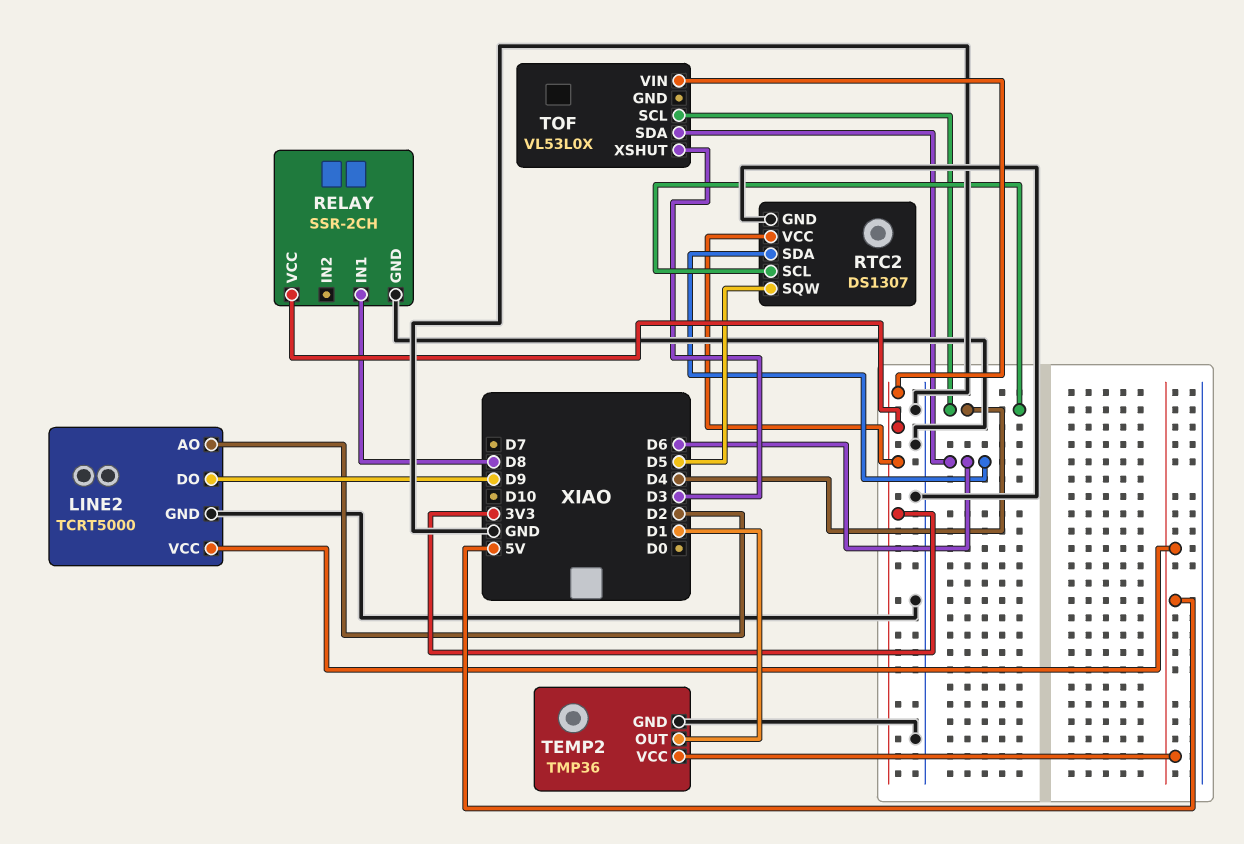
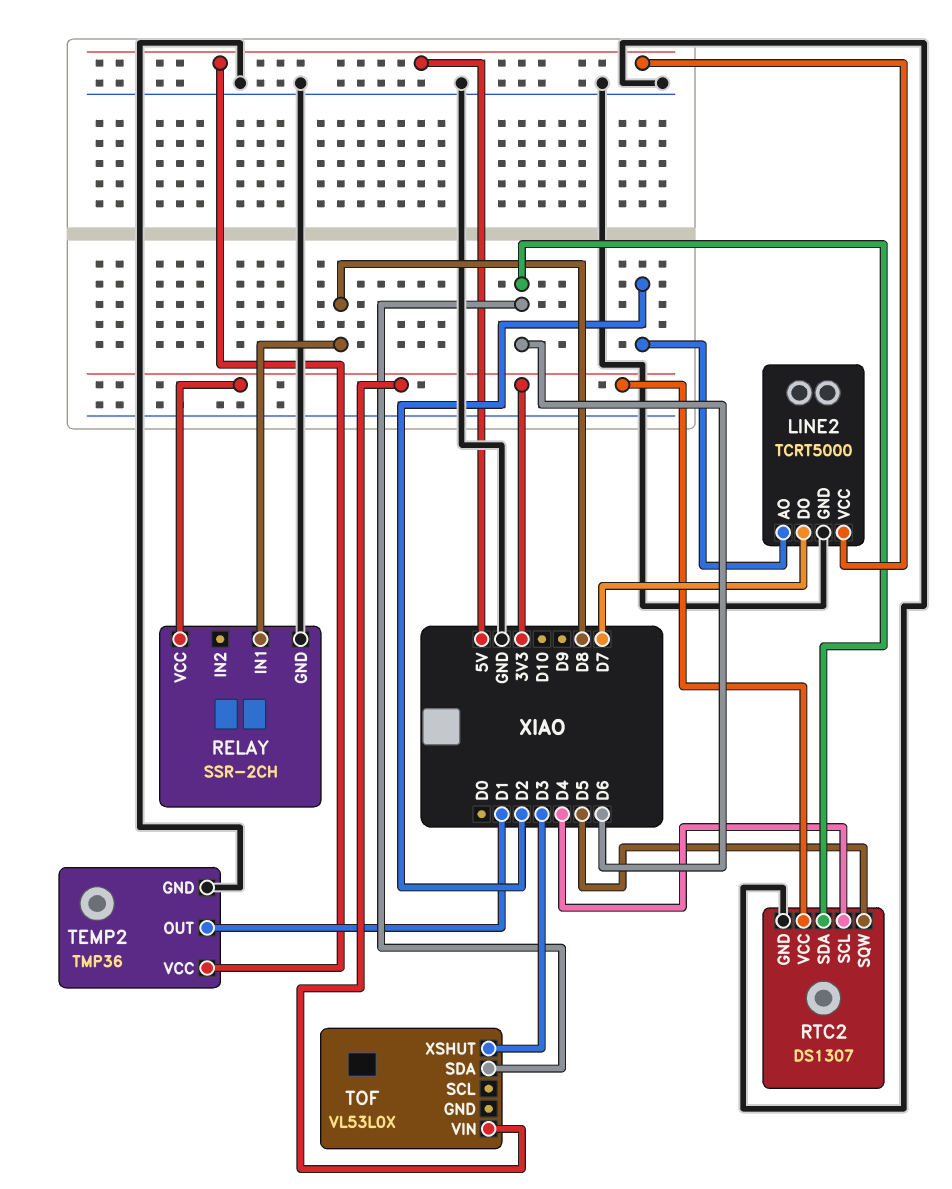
LINE2 pin DO: D9 -> D7
TOF pin SCL: D4 -> none

